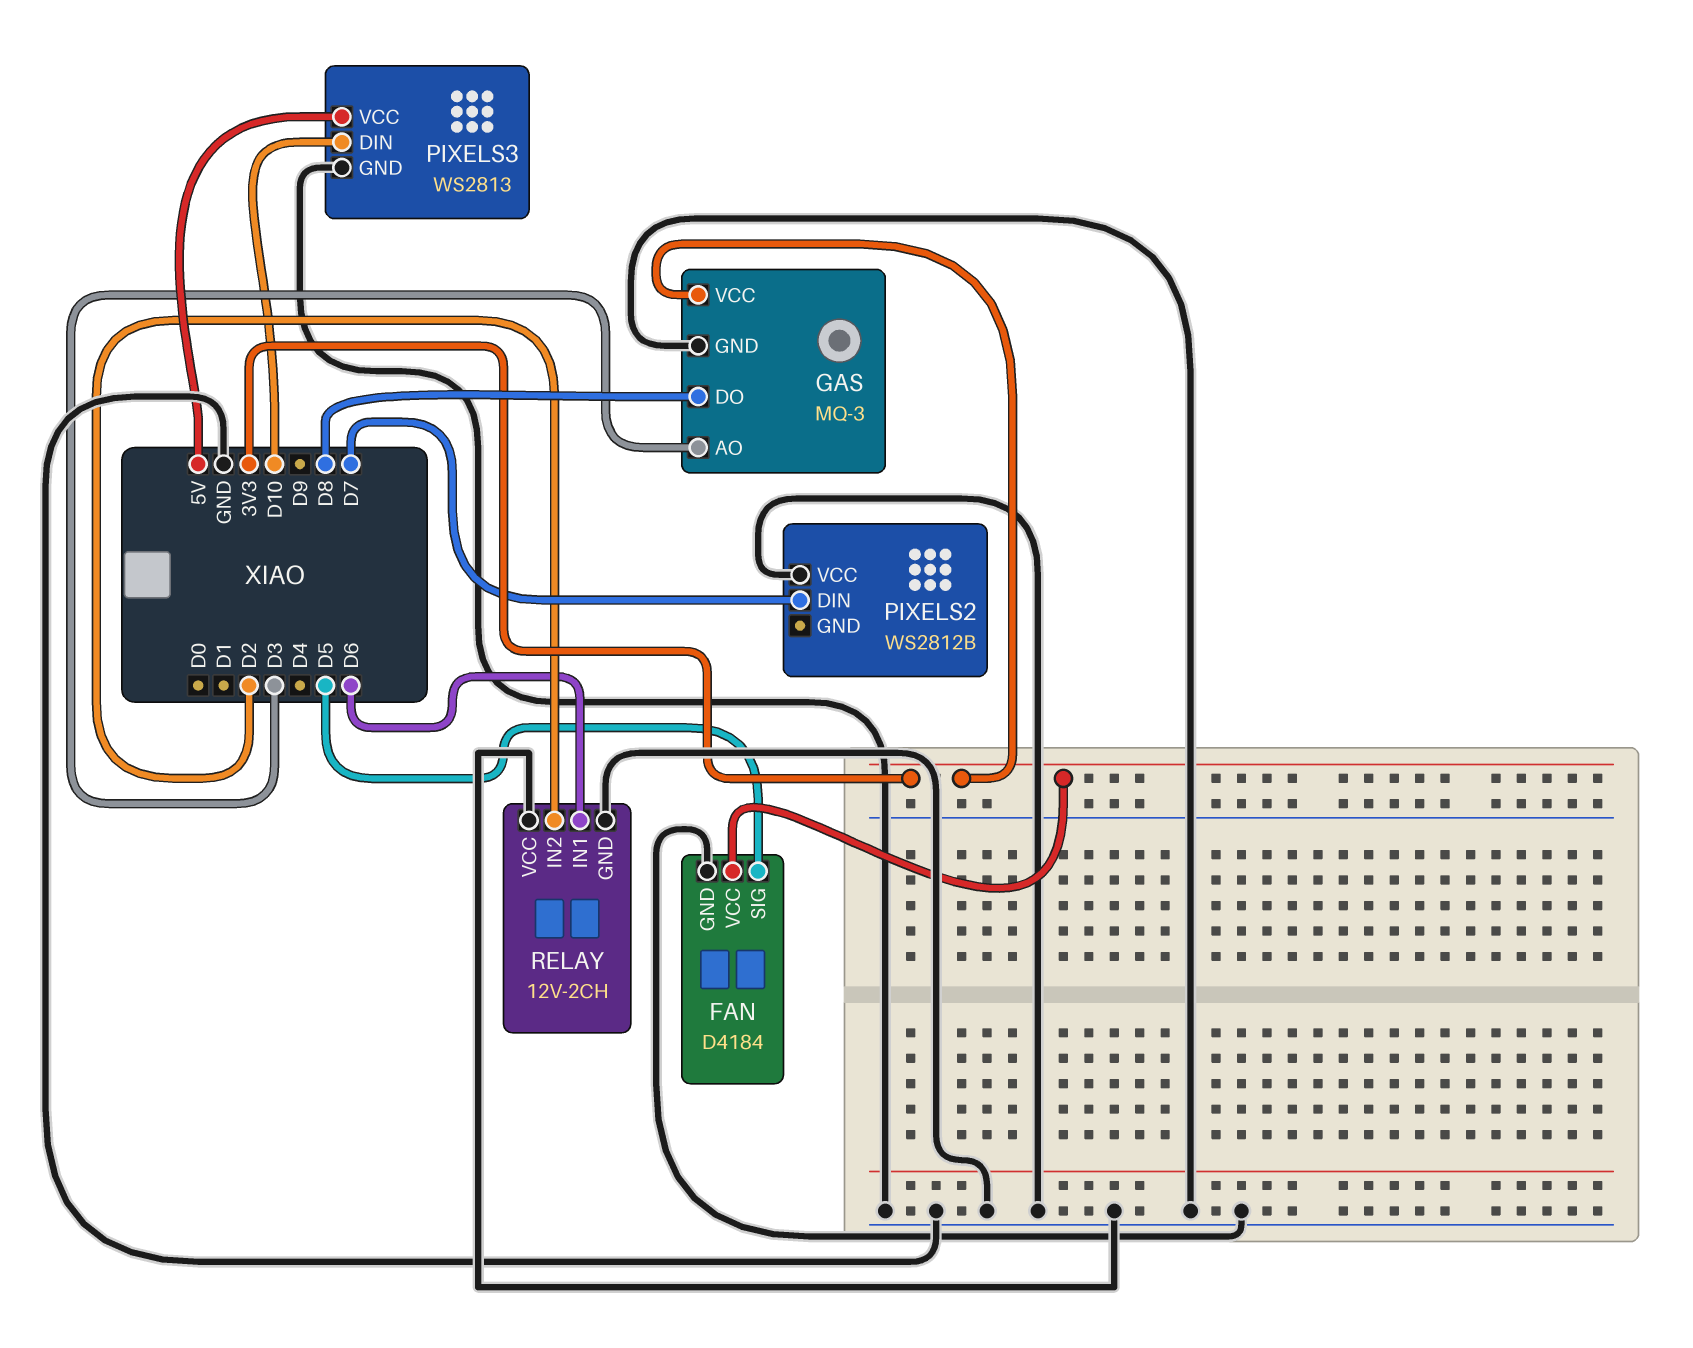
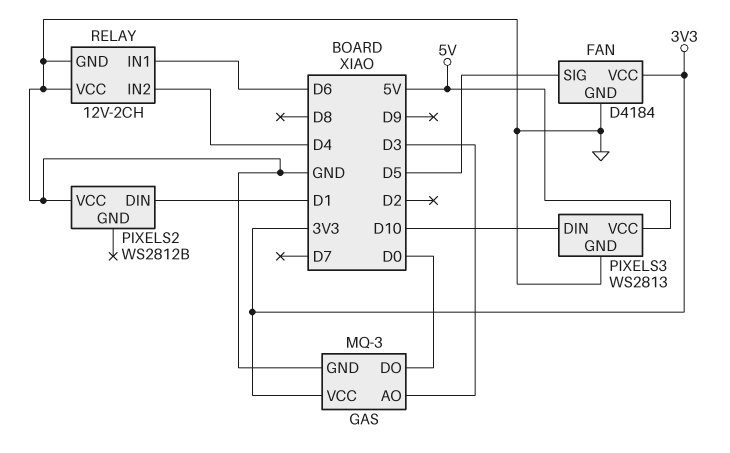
GAS pin DO: D8 -> D0
PIXELS2 pin DIN: D7 -> D1
RELAY pin IN2: D2 -> D4

